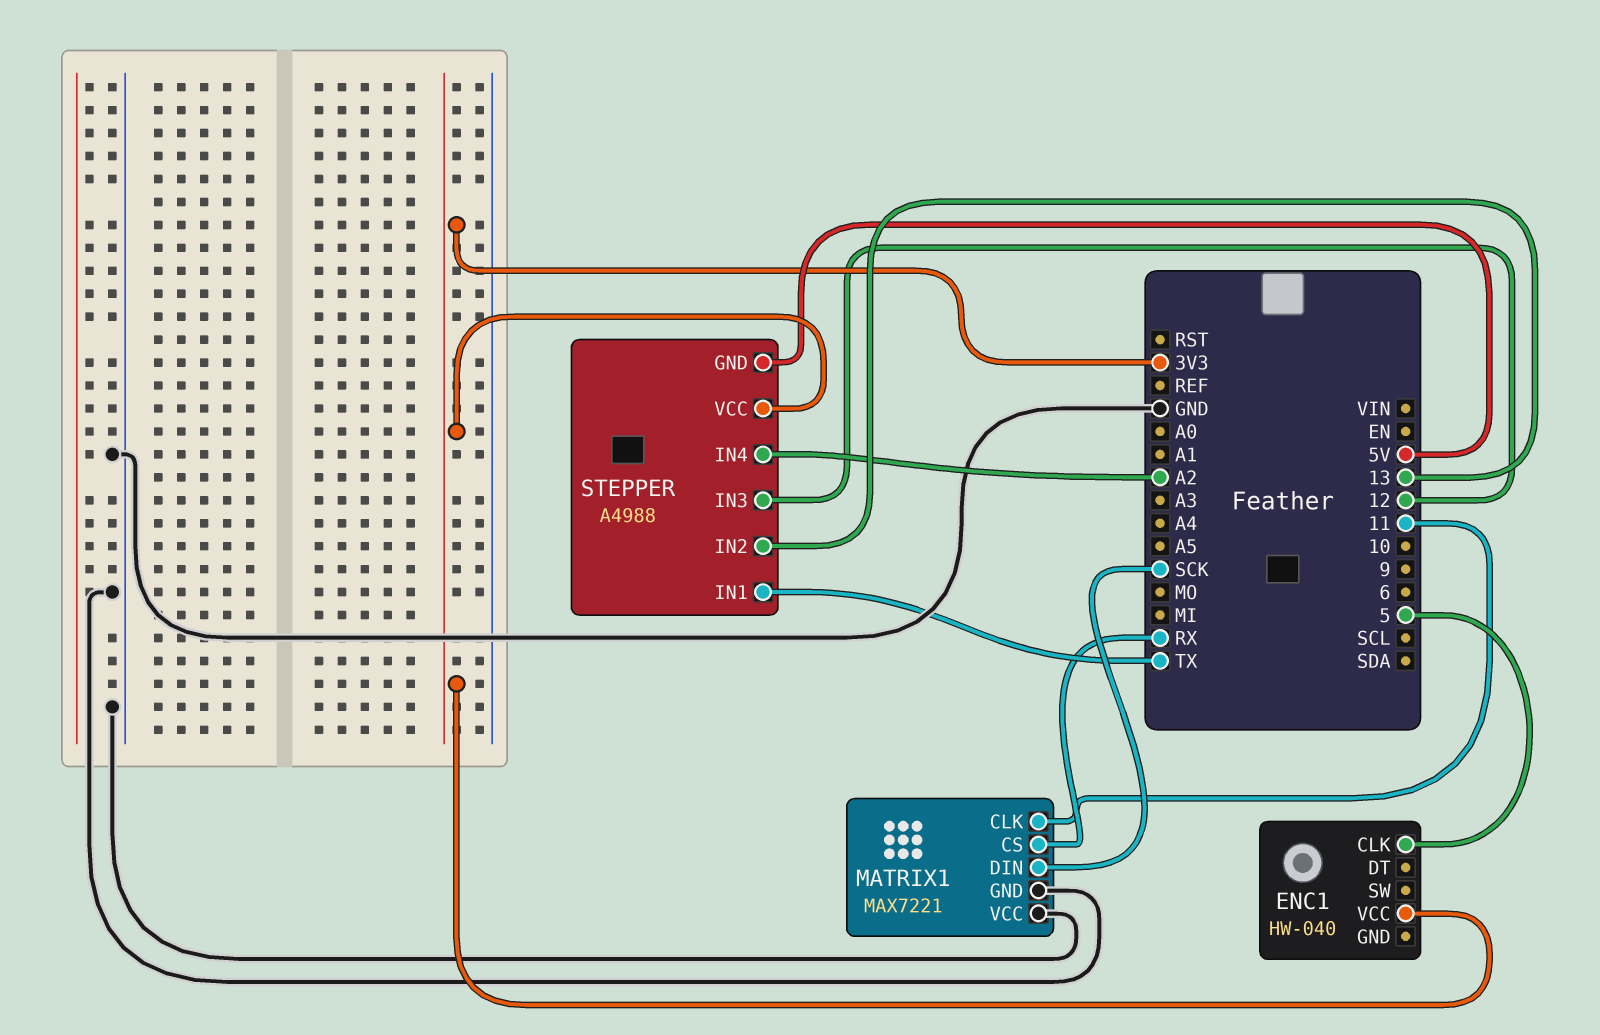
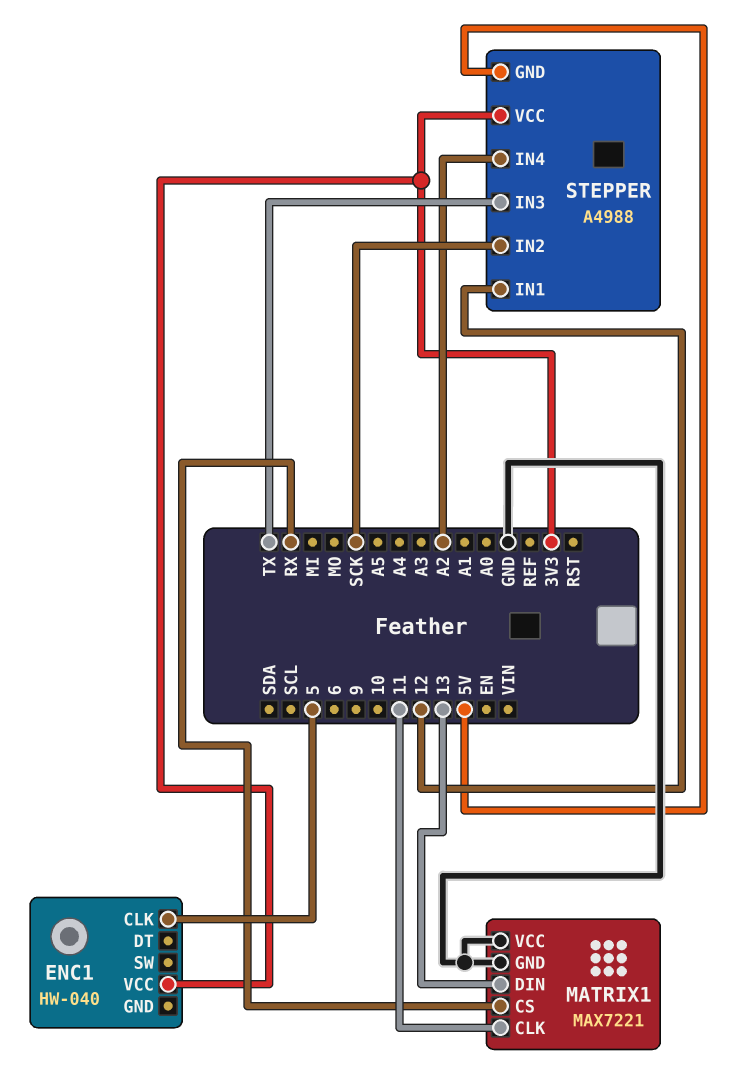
MATRIX1 pin DIN: SCK -> 13
STEPPER pin IN1: TX -> 12
STEPPER pin IN2: 13 -> SCK
STEPPER pin IN3: 12 -> TX

